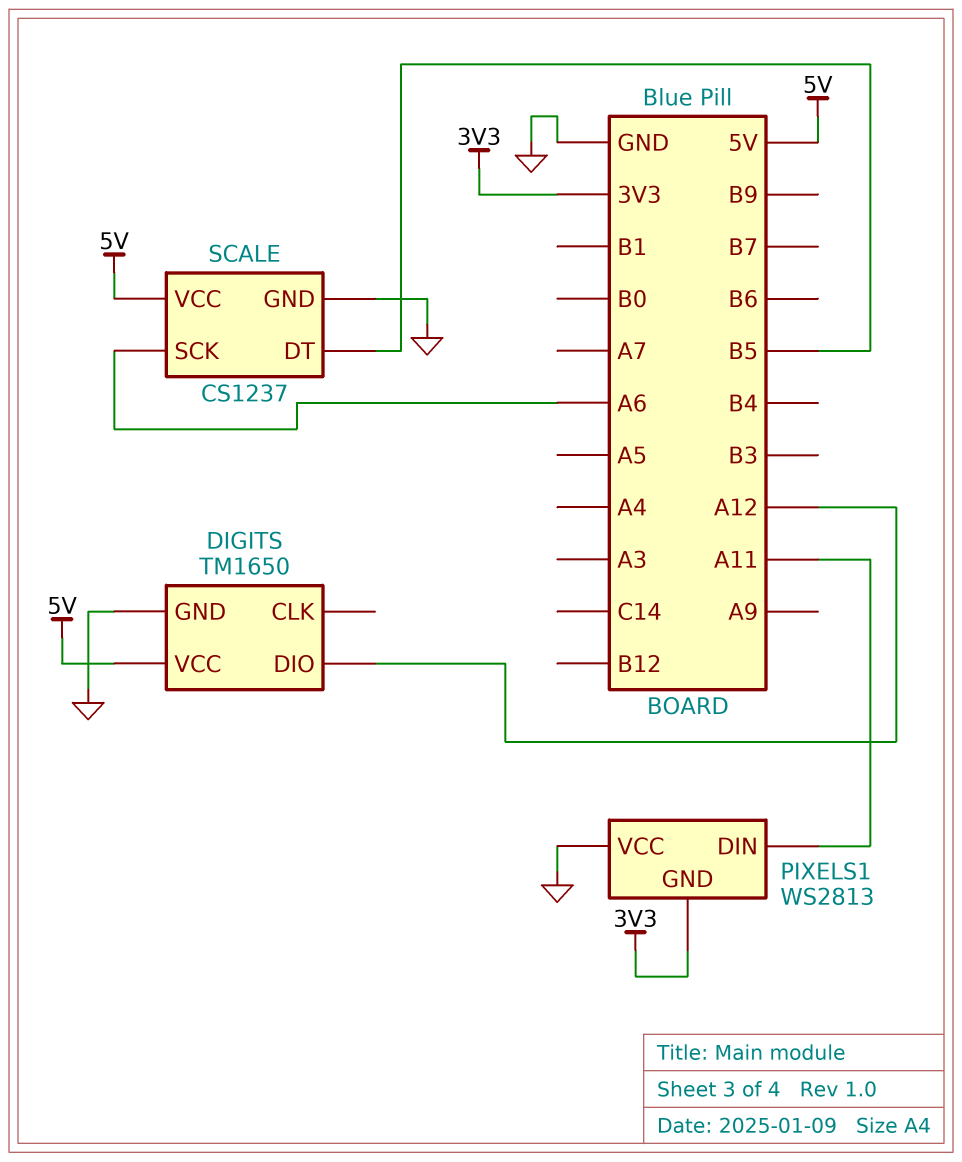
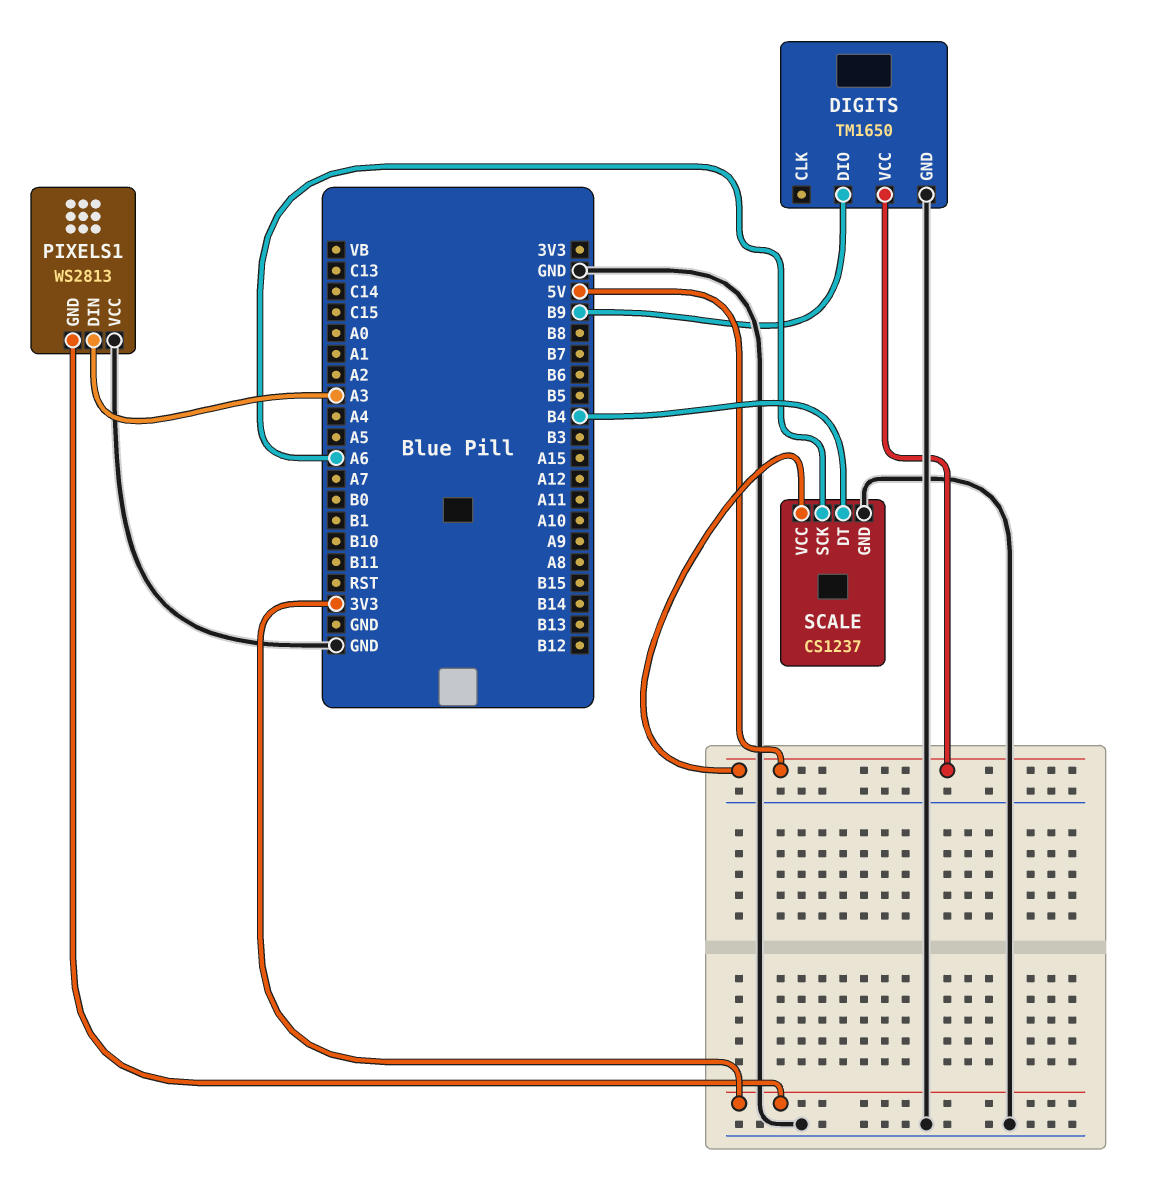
DIGITS pin DIO: A12 -> B9
PIXELS1 pin DIN: A11 -> A3
SCALE pin DT: B5 -> B4

